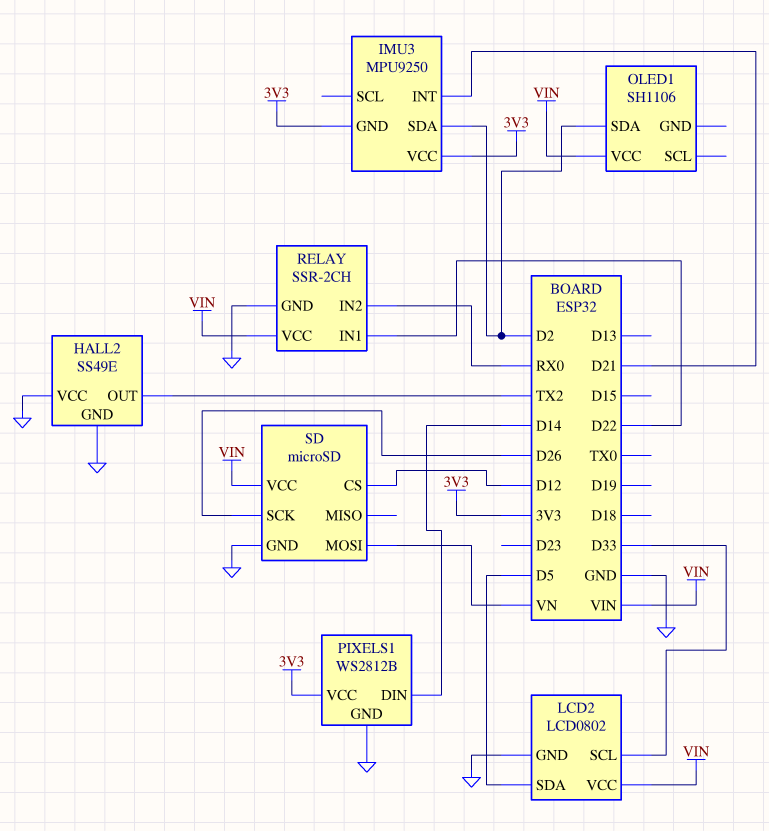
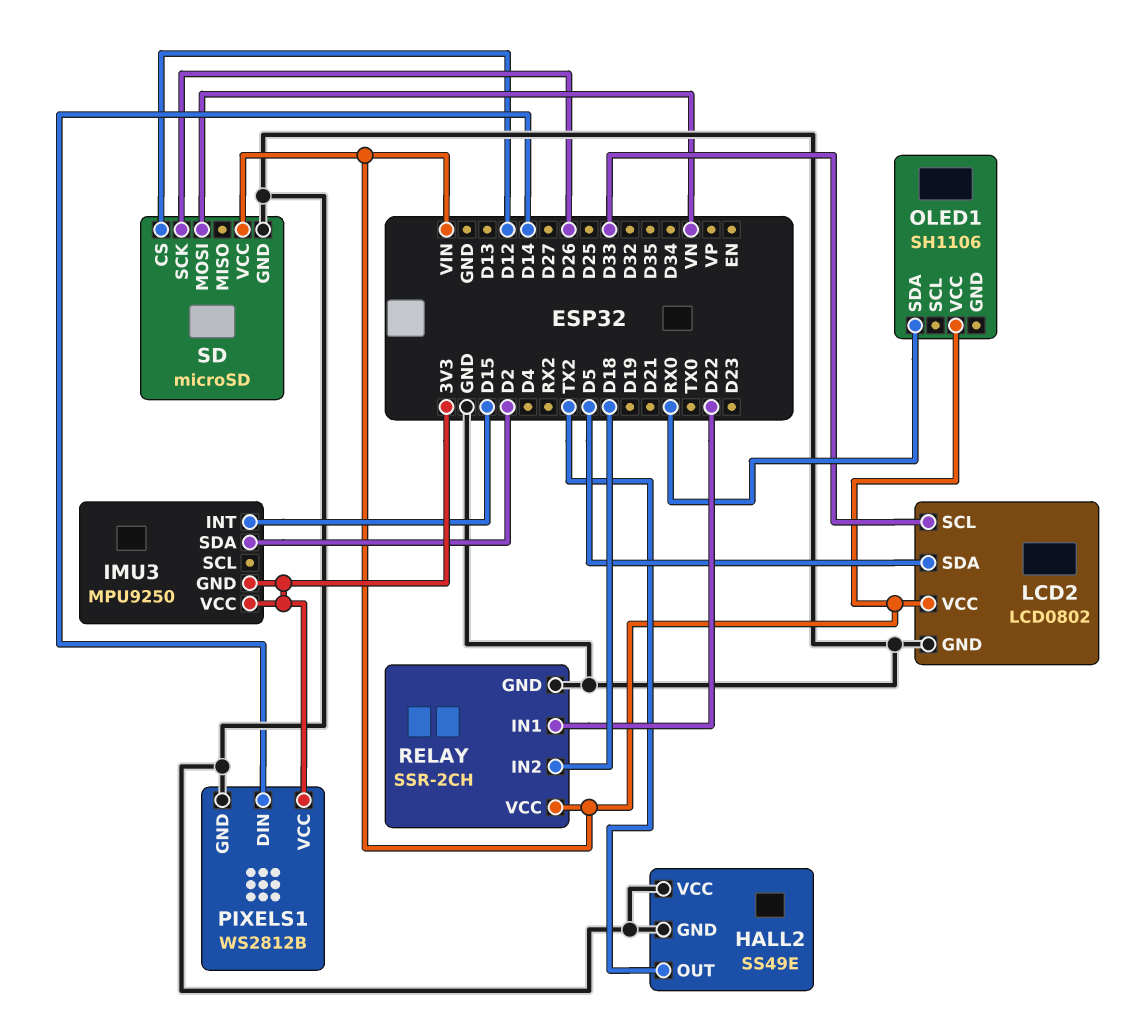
IMU3 pin INT: D21 -> D15
OLED1 pin SDA: D2 -> RX0
RELAY pin IN2: RX0 -> D18

